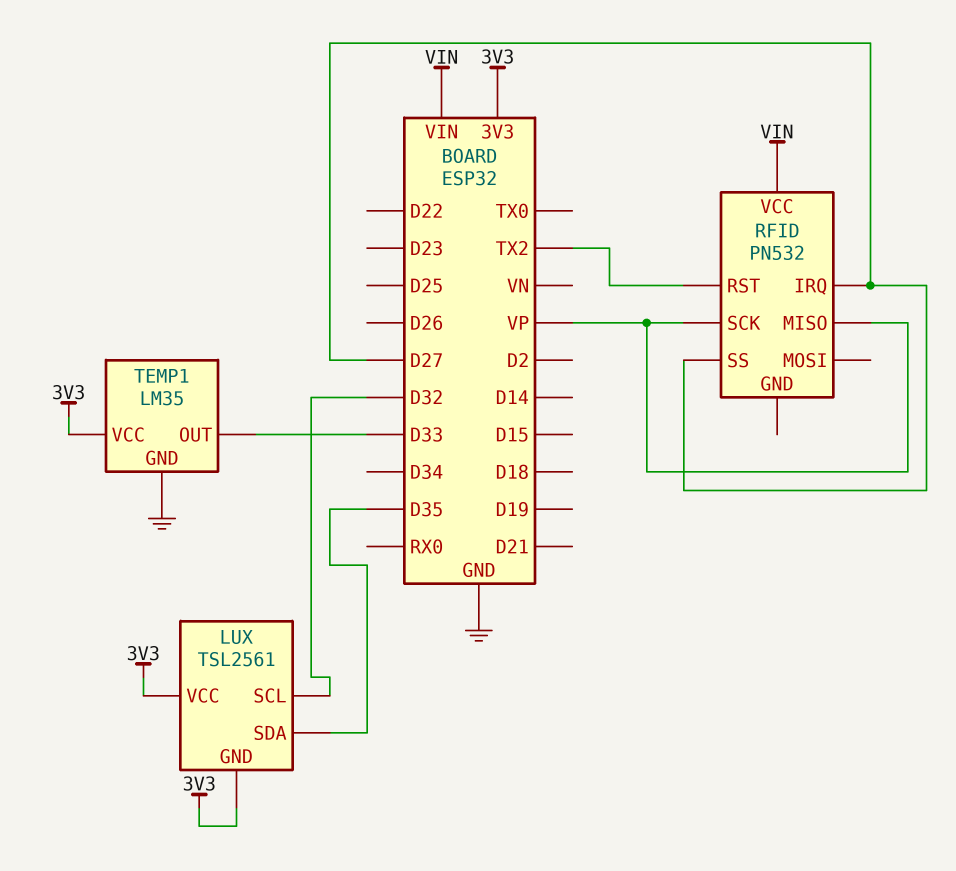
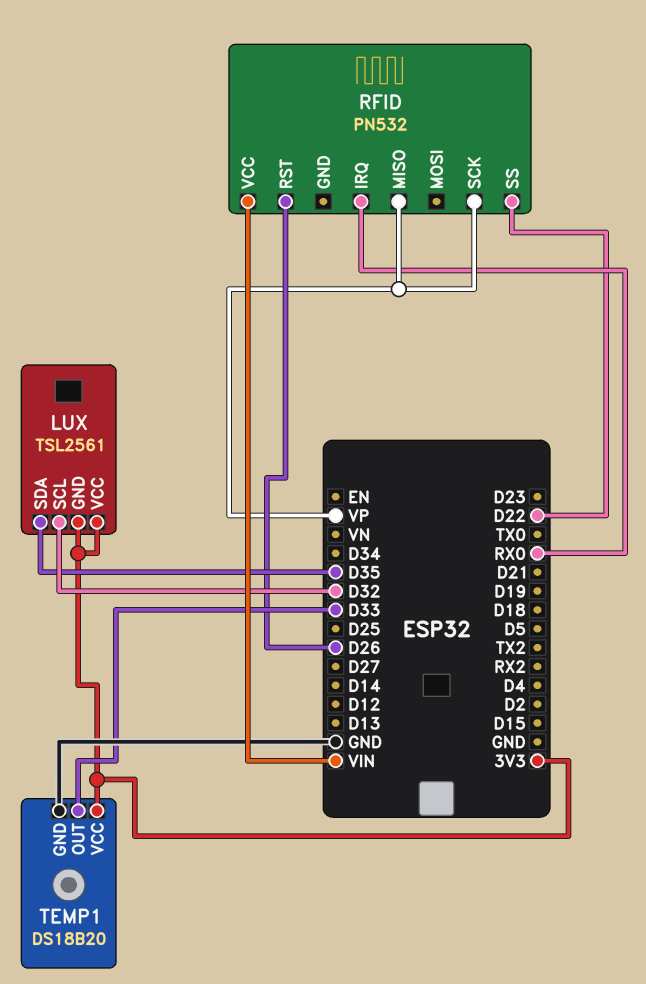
RFID pin IRQ: D27 -> RX0
RFID pin RST: TX2 -> D26
RFID pin SS: D27 -> D22
TEMP1: LM35 -> DS18B20

